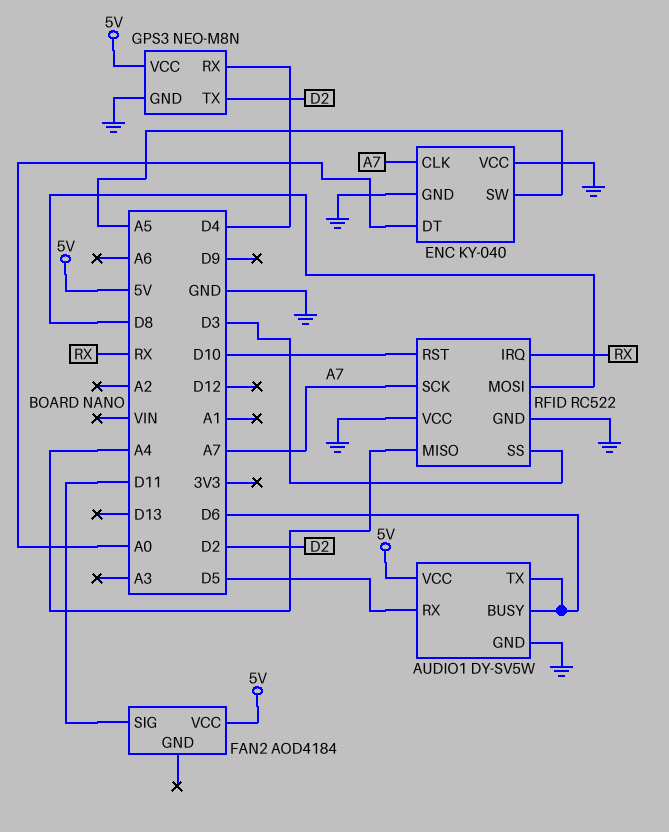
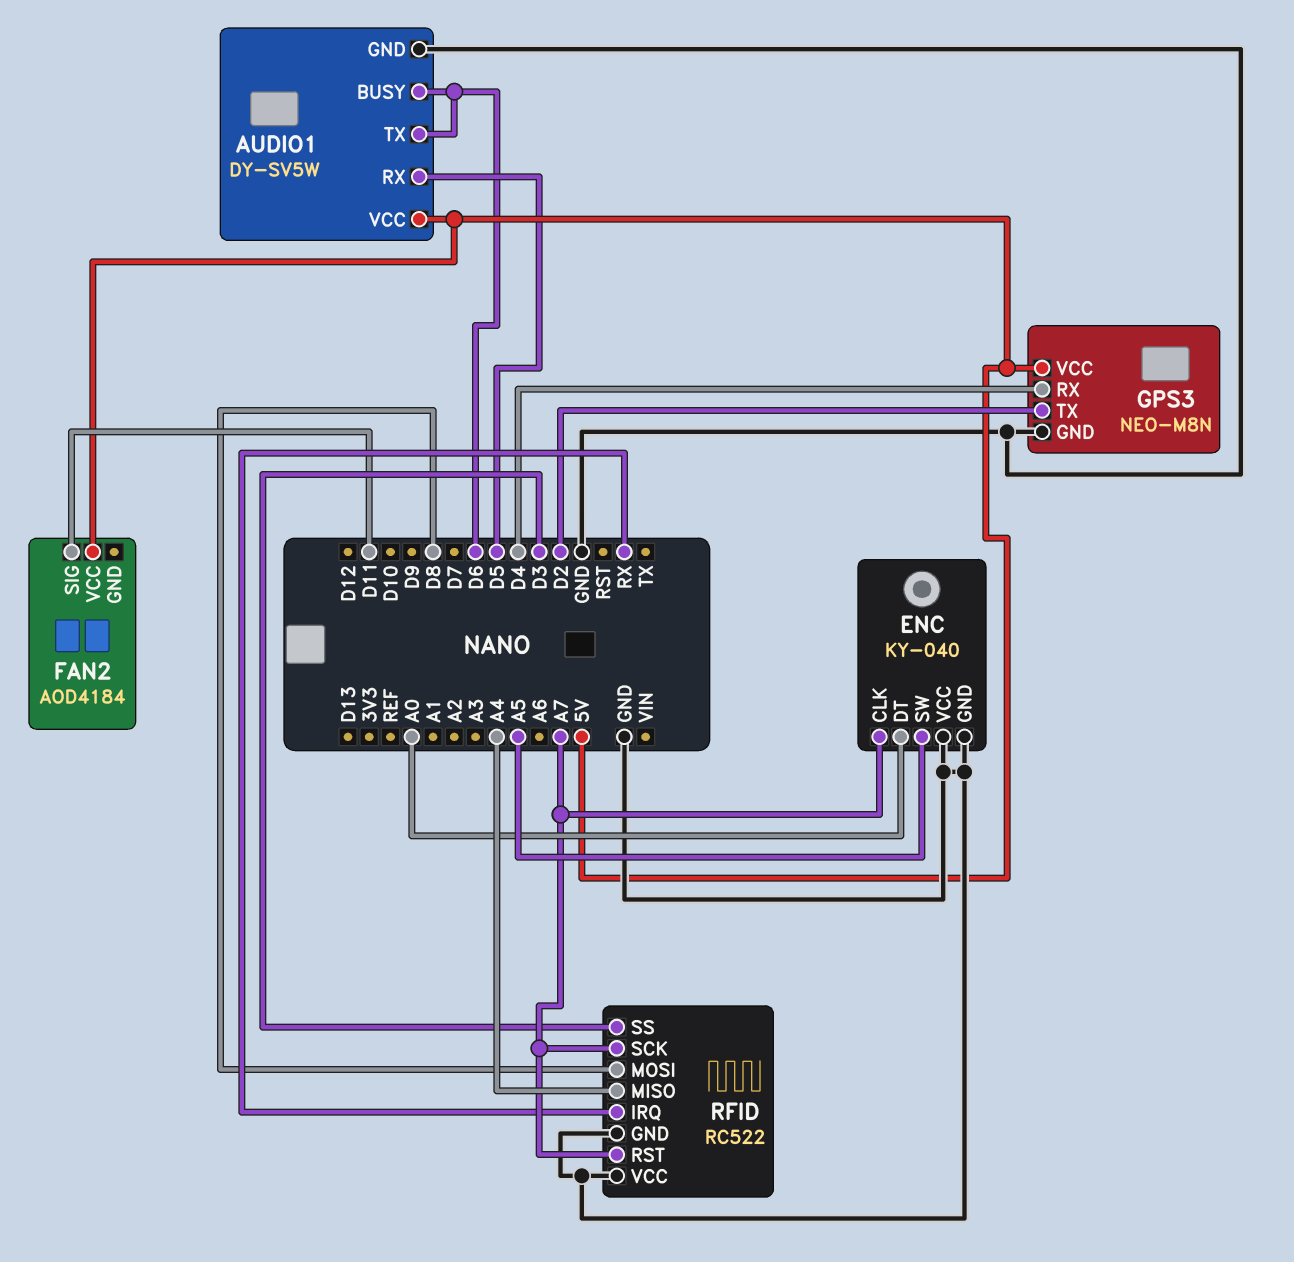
RFID pin RST: D10 -> A7

